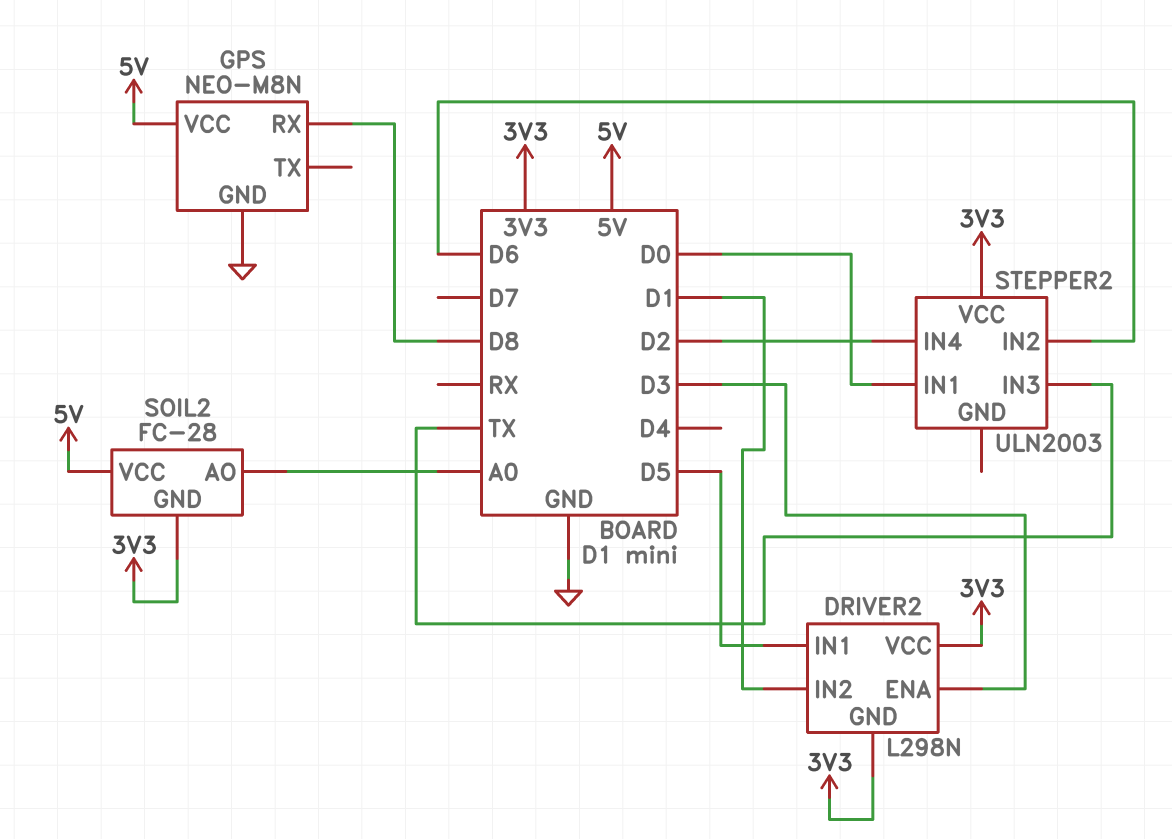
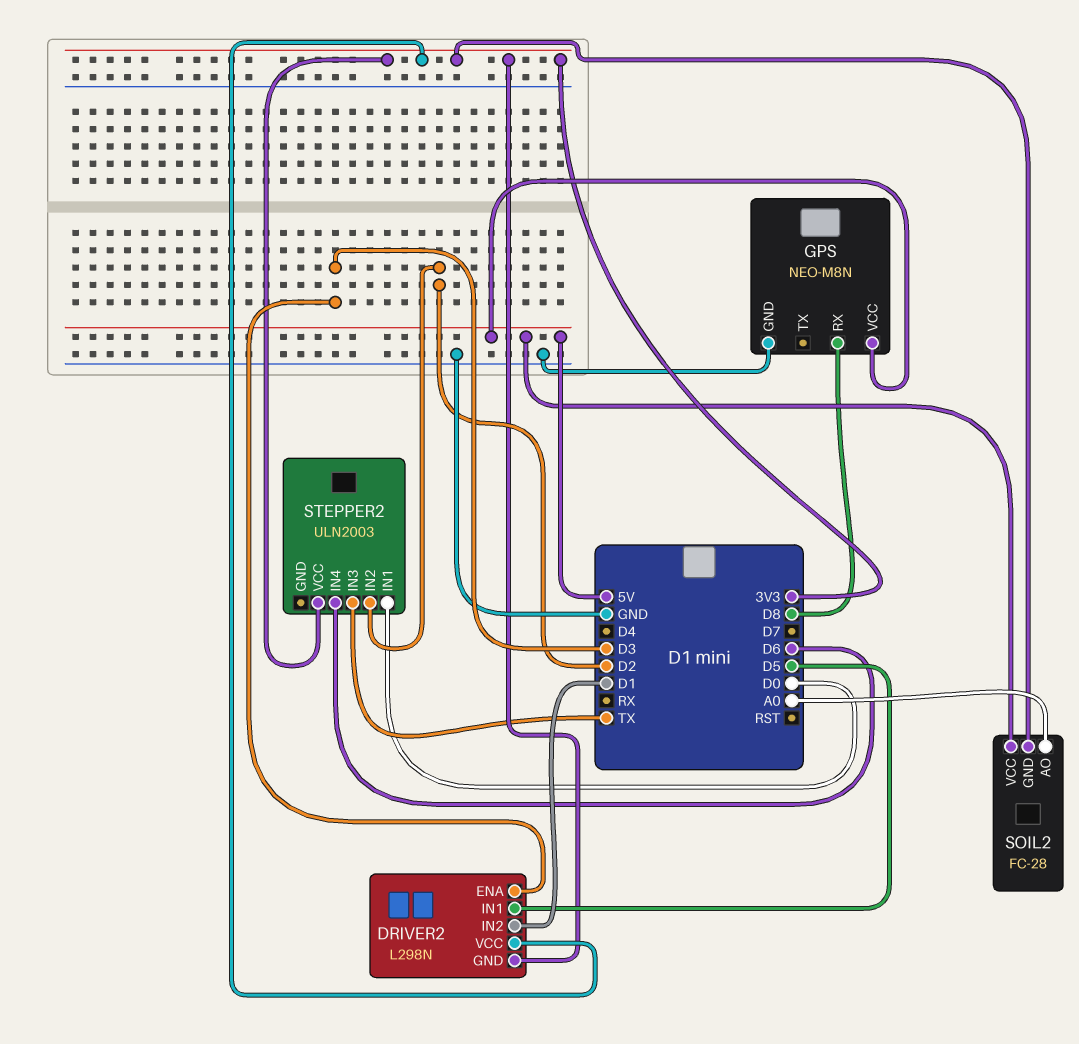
STEPPER2 pin IN2: D6 -> D2
STEPPER2 pin IN4: D2 -> D6

